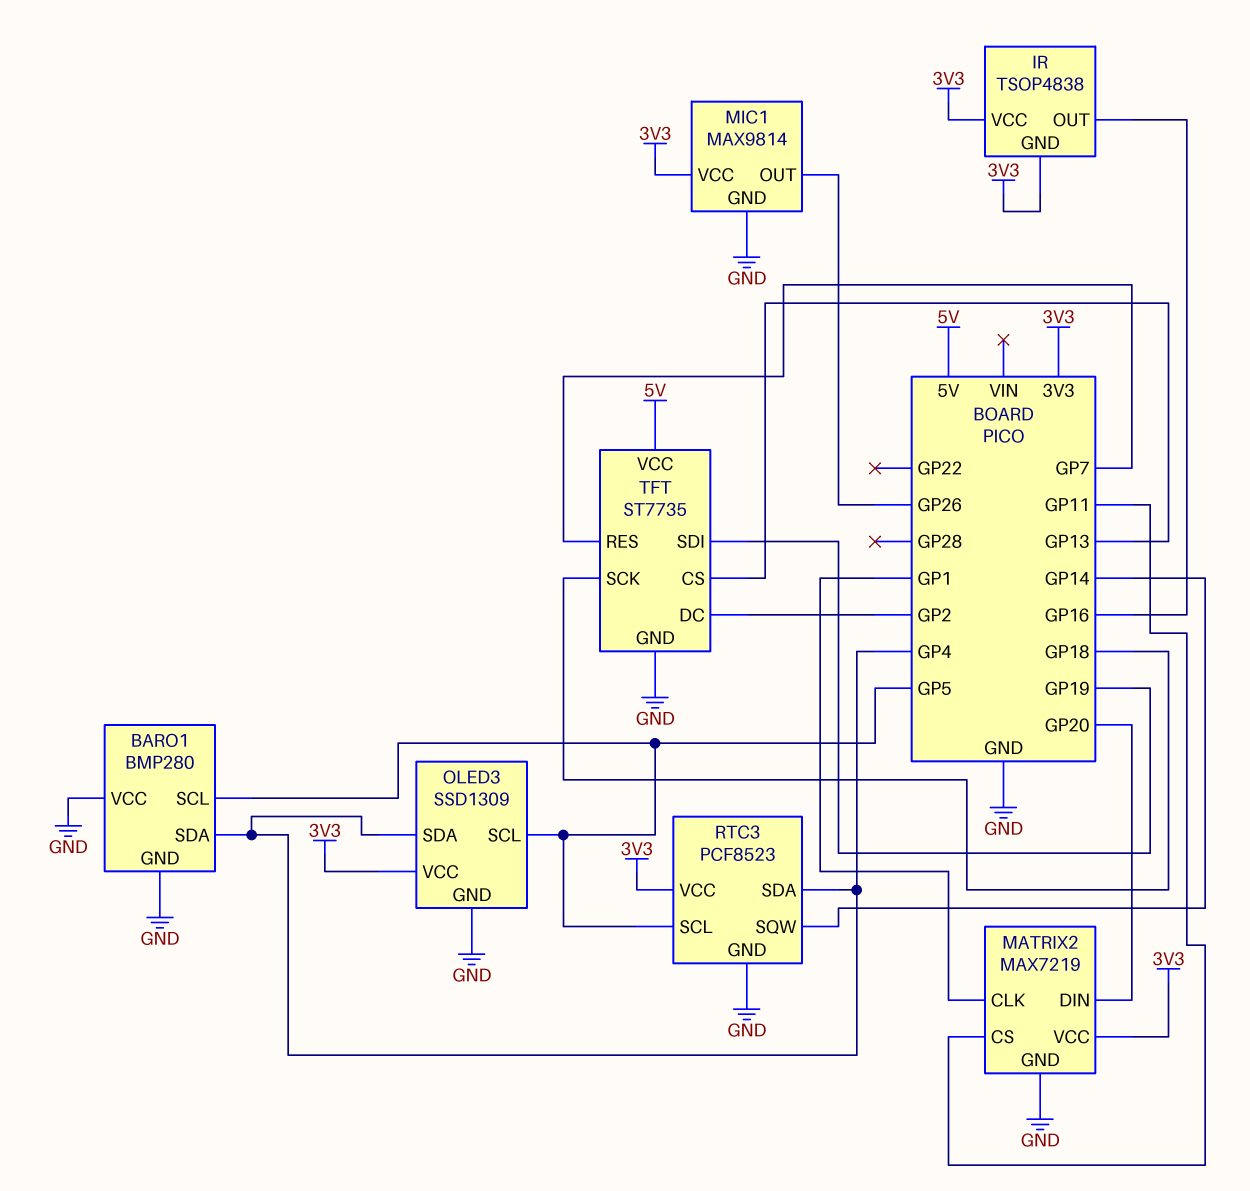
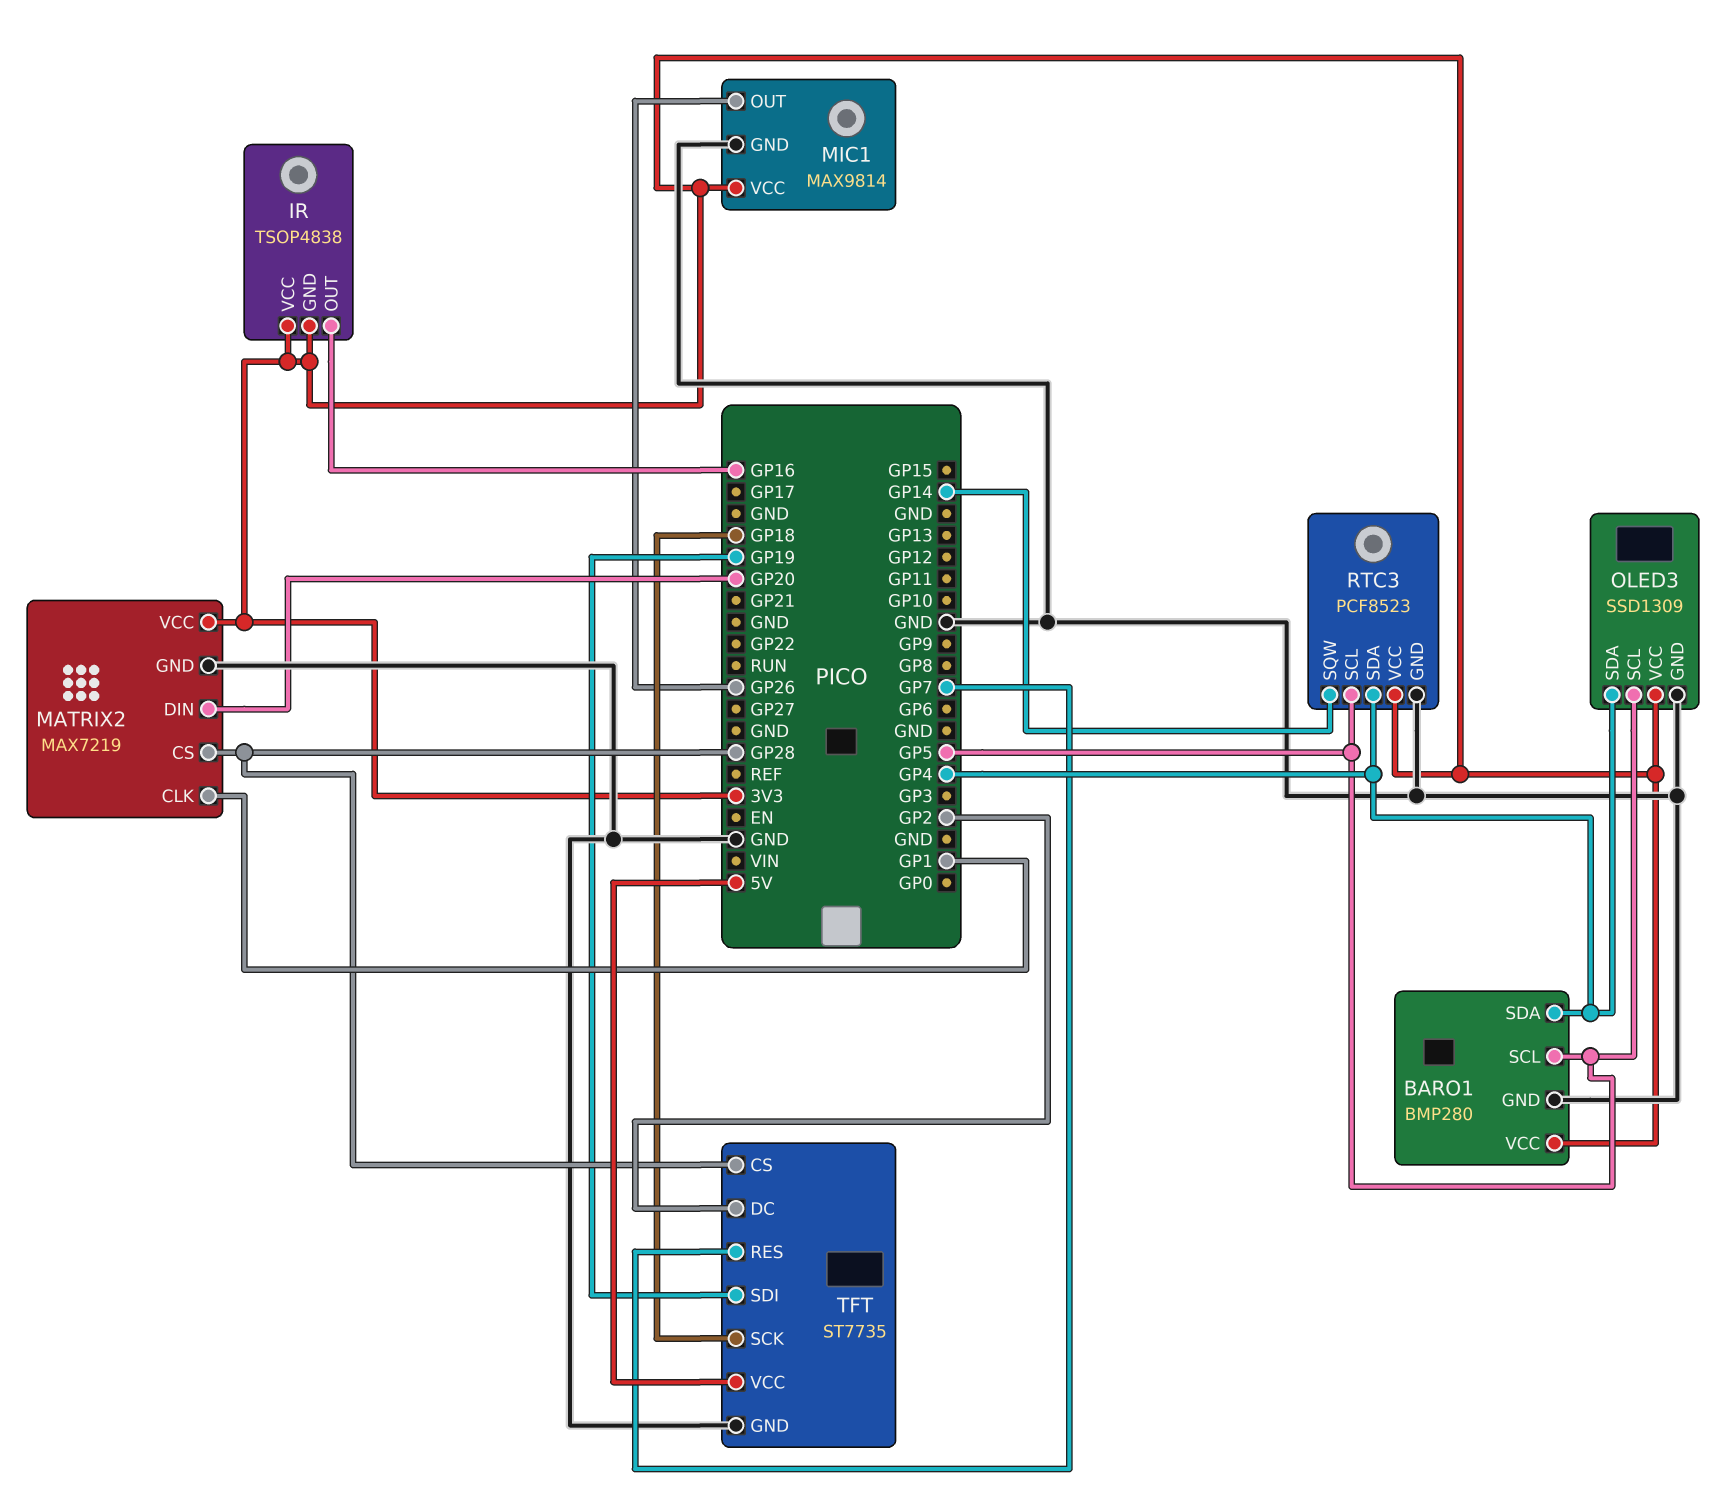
BARO1 pin VCC: GND -> 3V3
MATRIX2 pin CS: GP11 -> GP28
TFT pin CS: GP13 -> GP28

